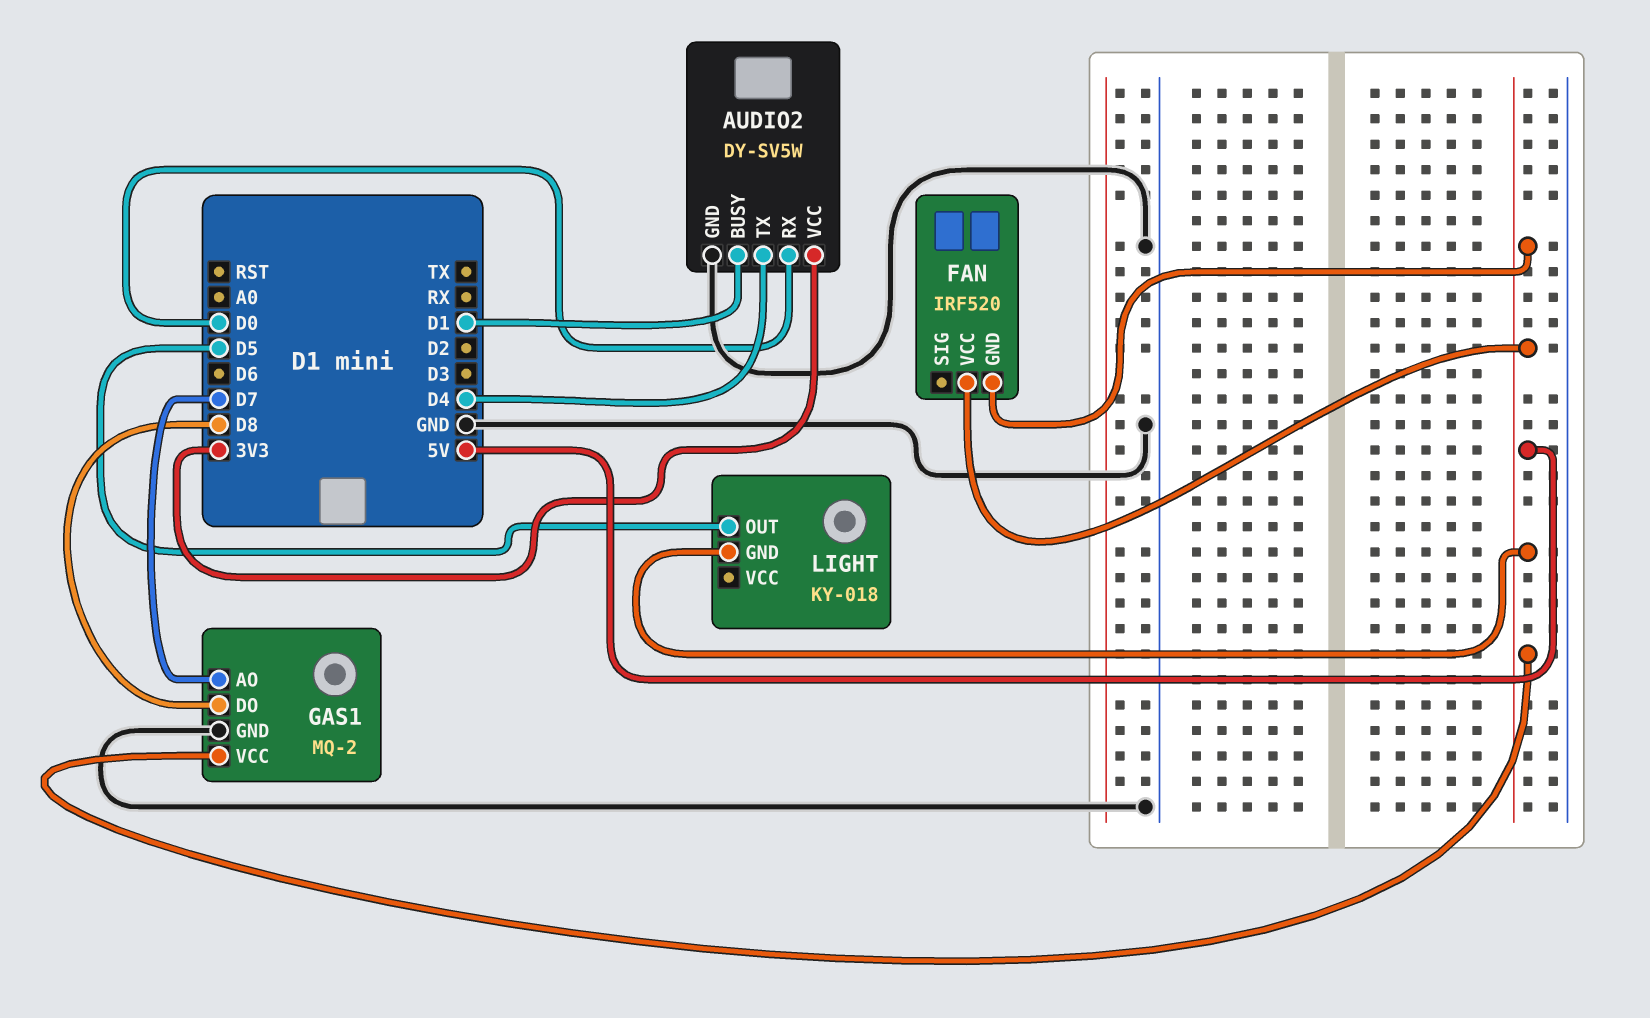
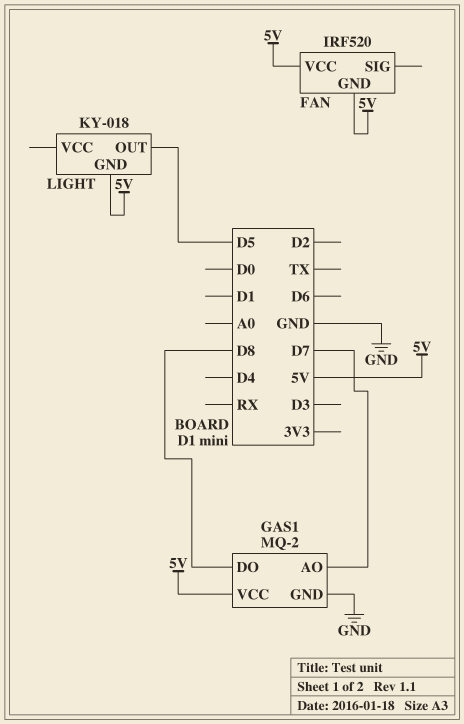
AUDIO2: DY-SV5W -> none
AUDIO2 pin BUSY: D1 -> none
AUDIO2 pin GND: GND -> none
AUDIO2 pin RX: D0 -> none
AUDIO2 pin TX: D4 -> none
AUDIO2 pin VCC: 3V3 -> none

